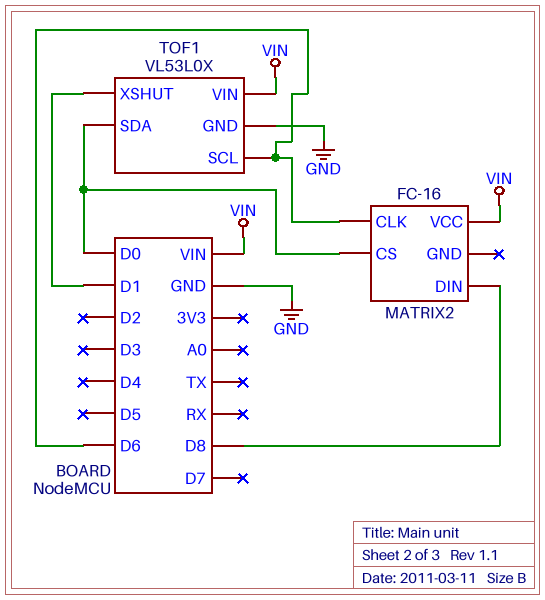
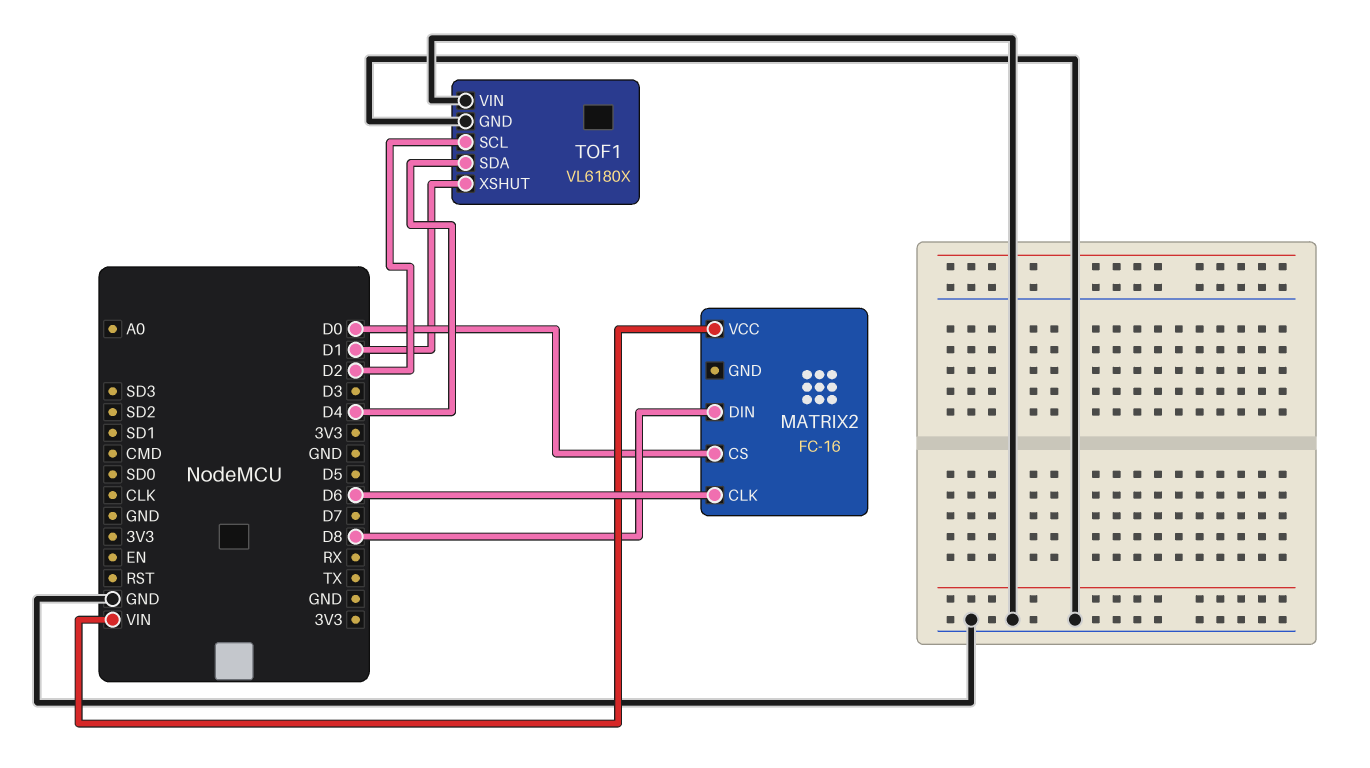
TOF1: VL53L0X -> VL6180X
TOF1 pin SCL: D6 -> D2
TOF1 pin SDA: D0 -> D4
TOF1 pin VIN: VIN -> GND

